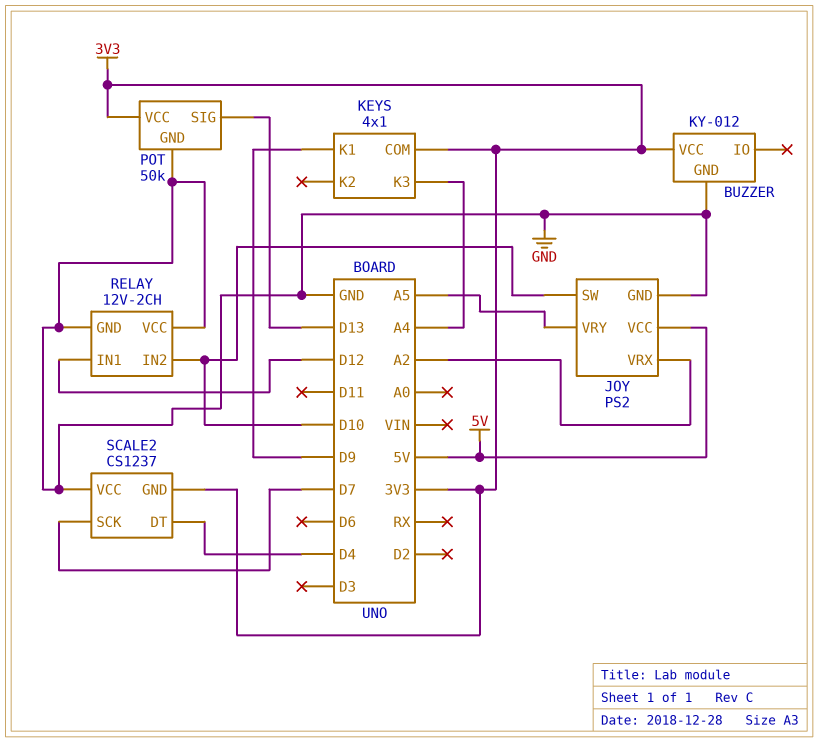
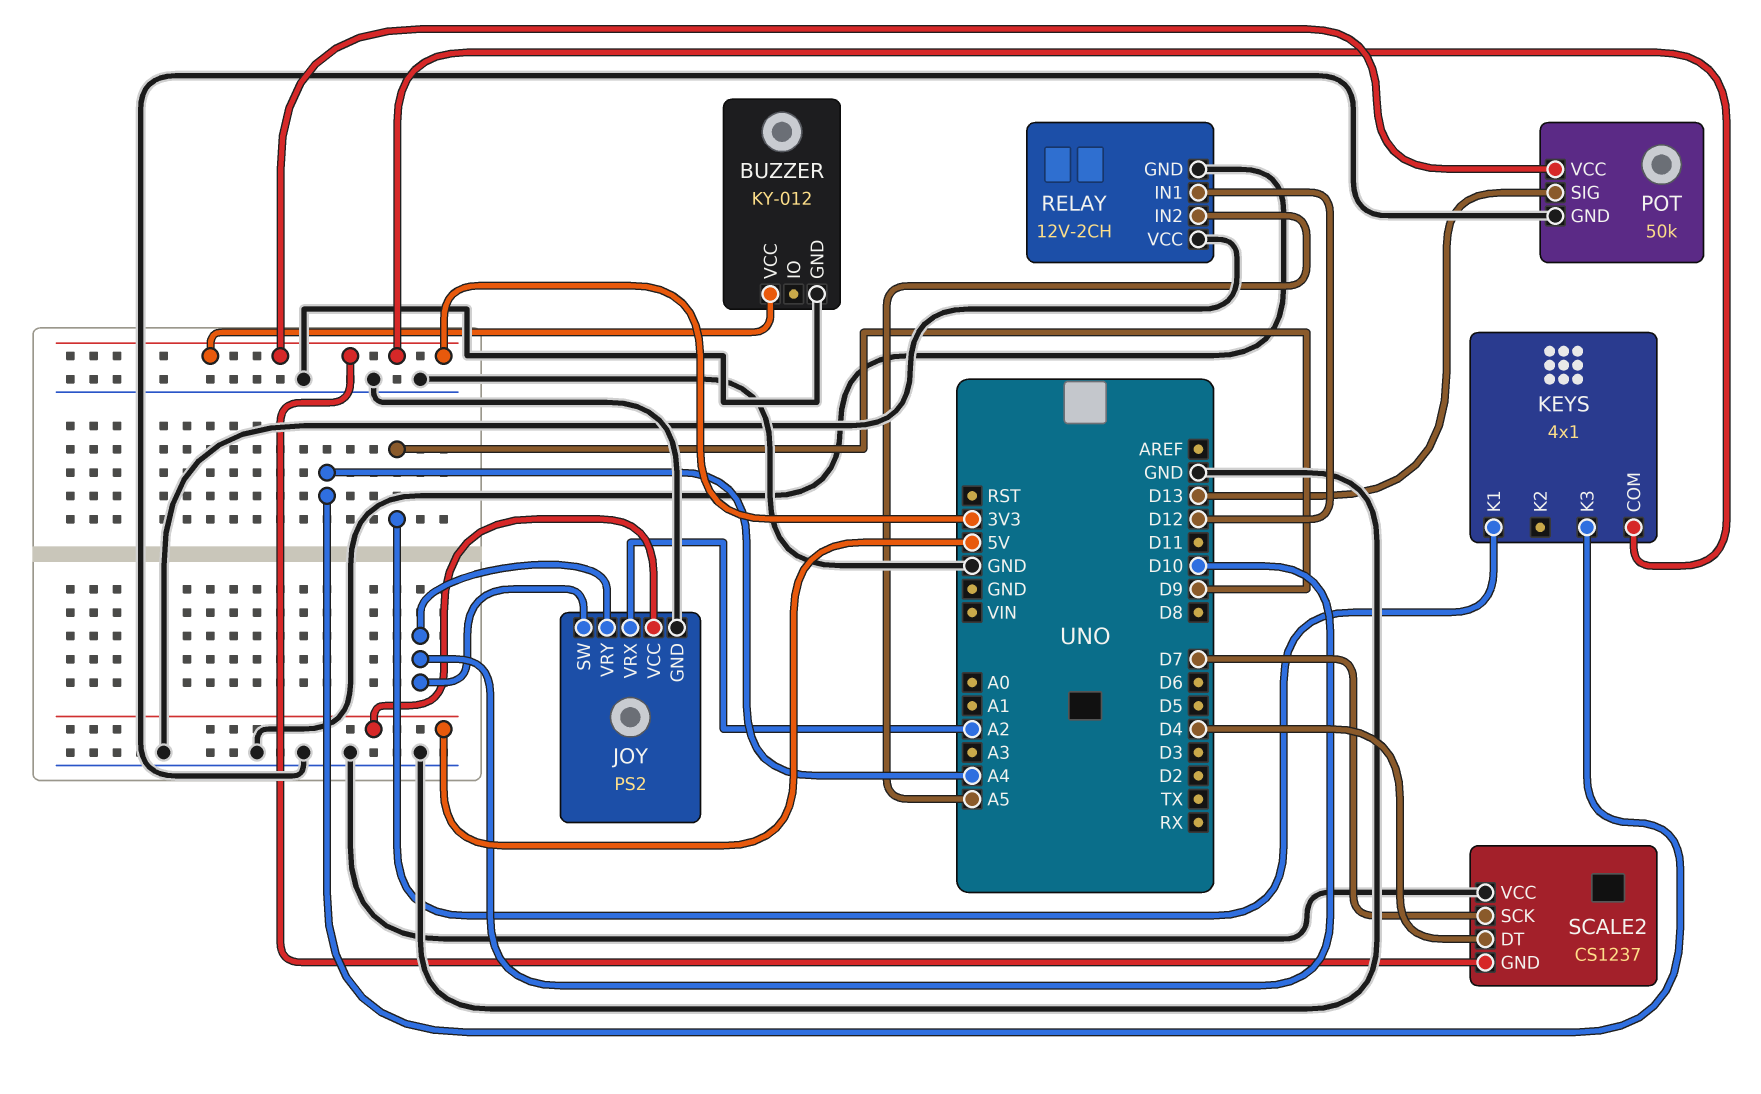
JOY pin VRY: A5 -> D10
RELAY pin IN2: D10 -> A5

